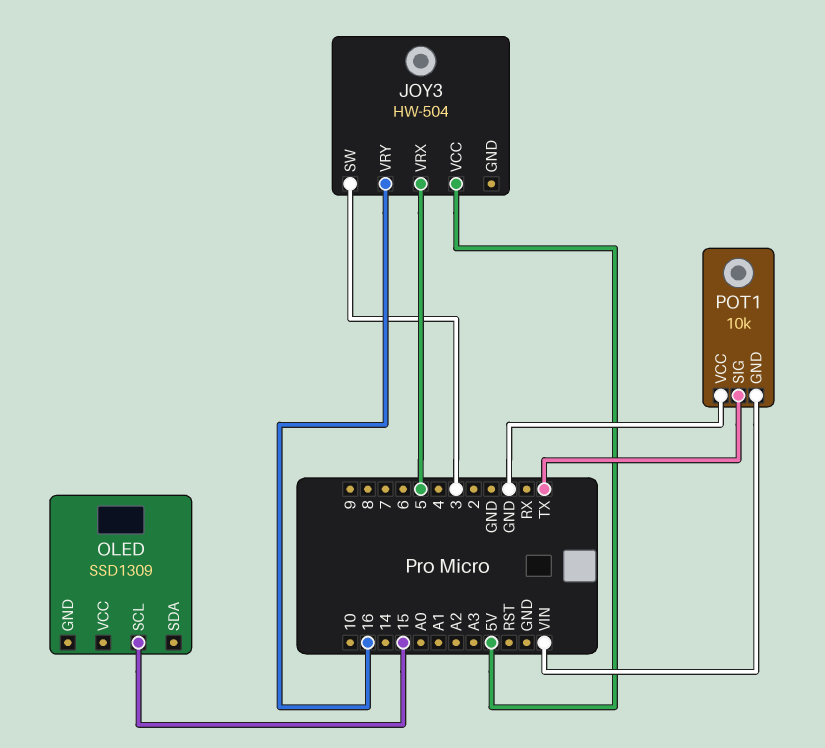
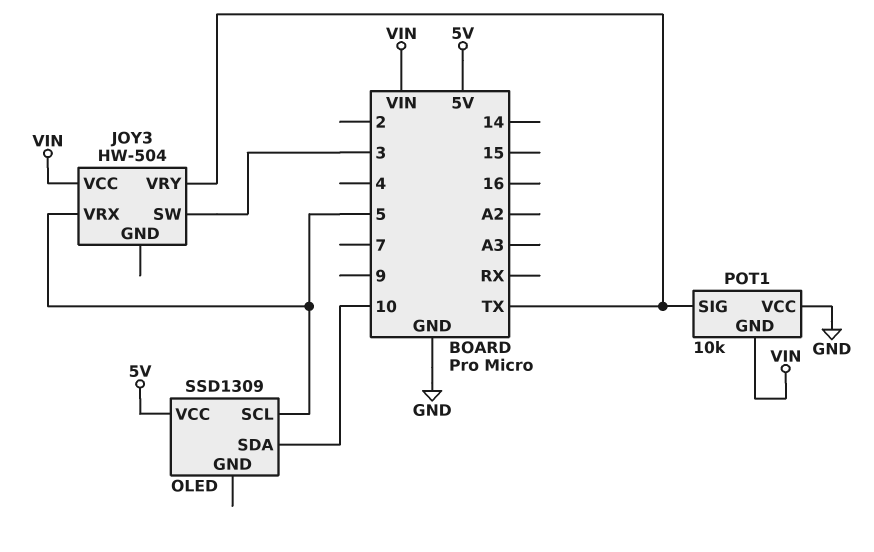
JOY3 pin VCC: 5V -> VIN
JOY3 pin VRY: 16 -> TX
OLED pin SCL: 15 -> 5
OLED pin SDA: none -> 10
OLED pin VCC: none -> 5V

